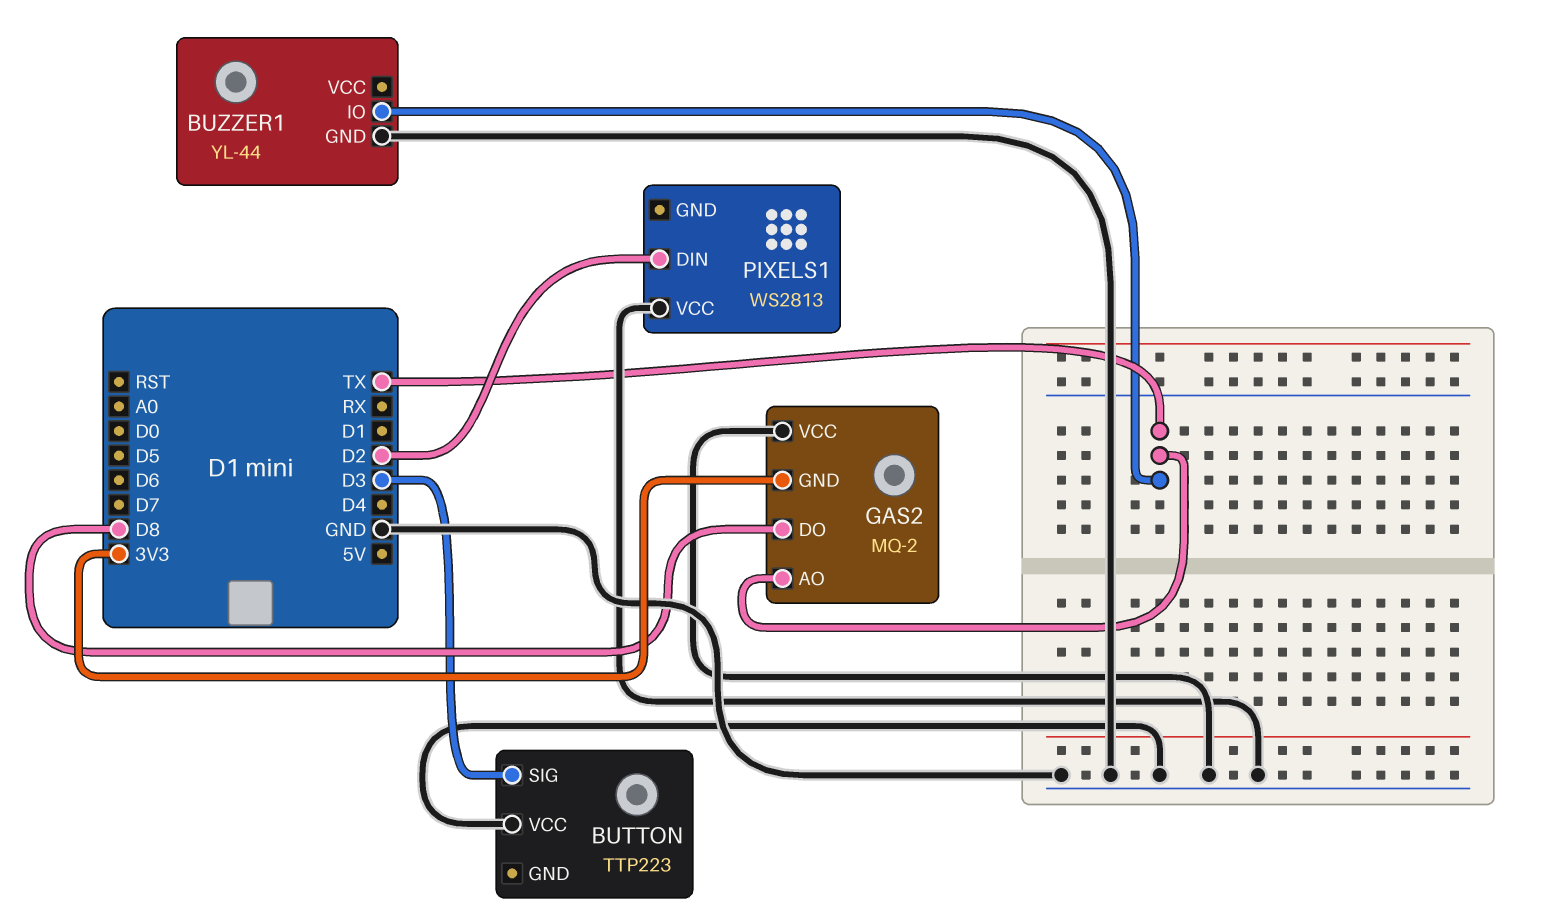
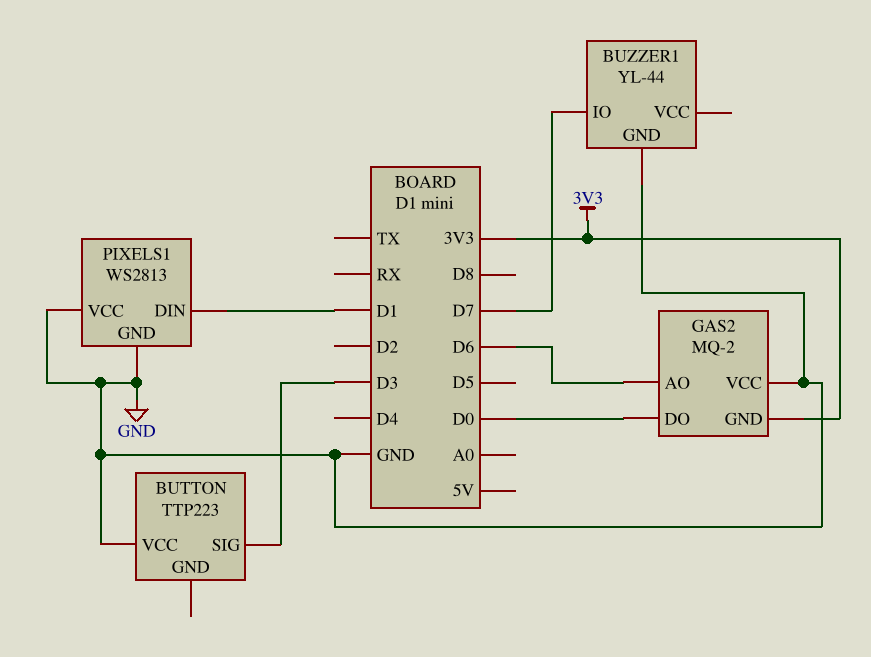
BUZZER1 pin IO: TX -> D7
GAS2 pin AO: TX -> D6
GAS2 pin DO: D8 -> D0
PIXELS1 pin DIN: D2 -> D1
PIXELS1 pin GND: none -> GND

